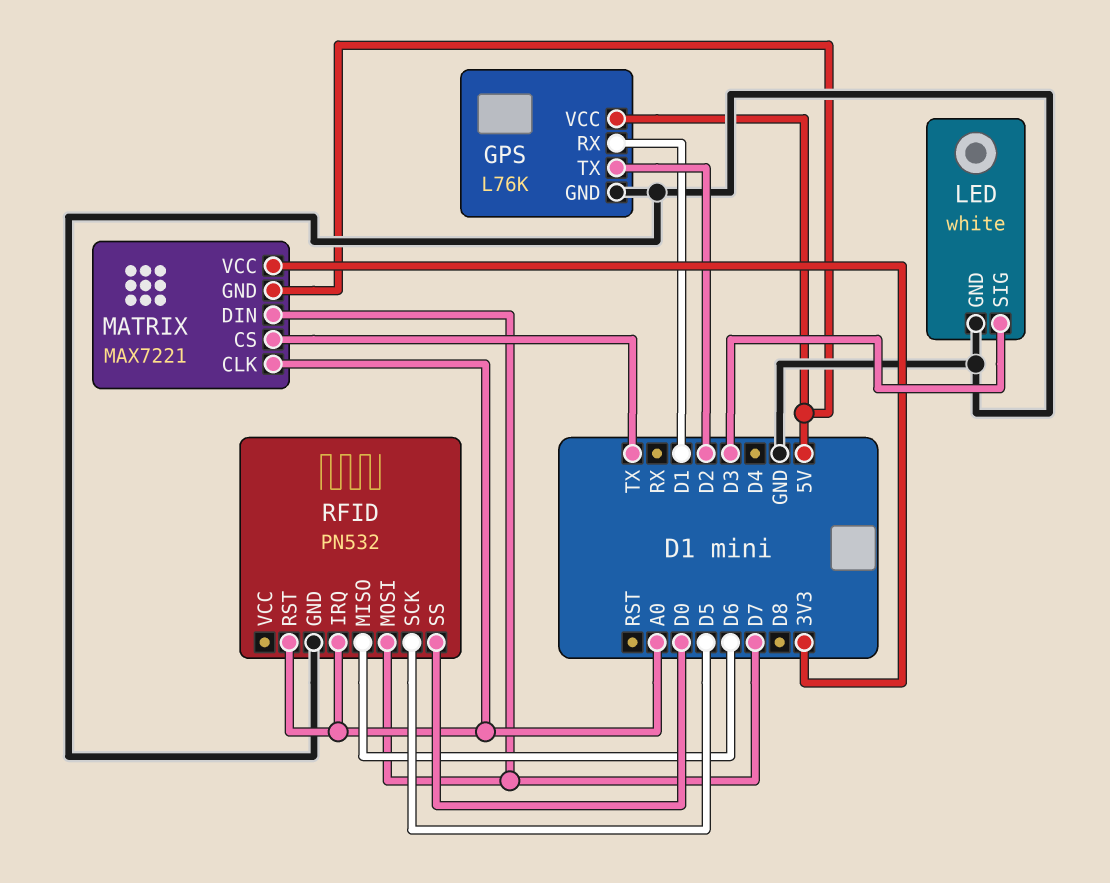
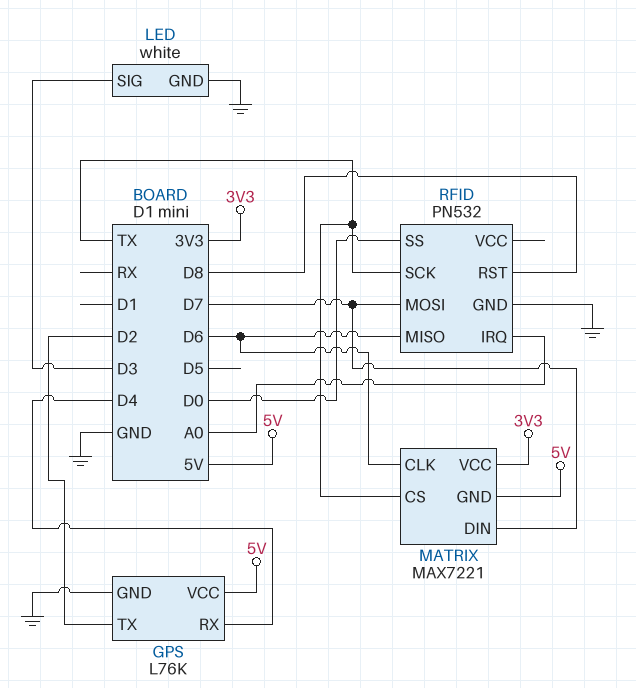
GPS pin RX: D1 -> D4
MATRIX pin CLK: A0 -> D6
RFID pin RST: A0 -> D8
RFID pin SCK: D5 -> TX

